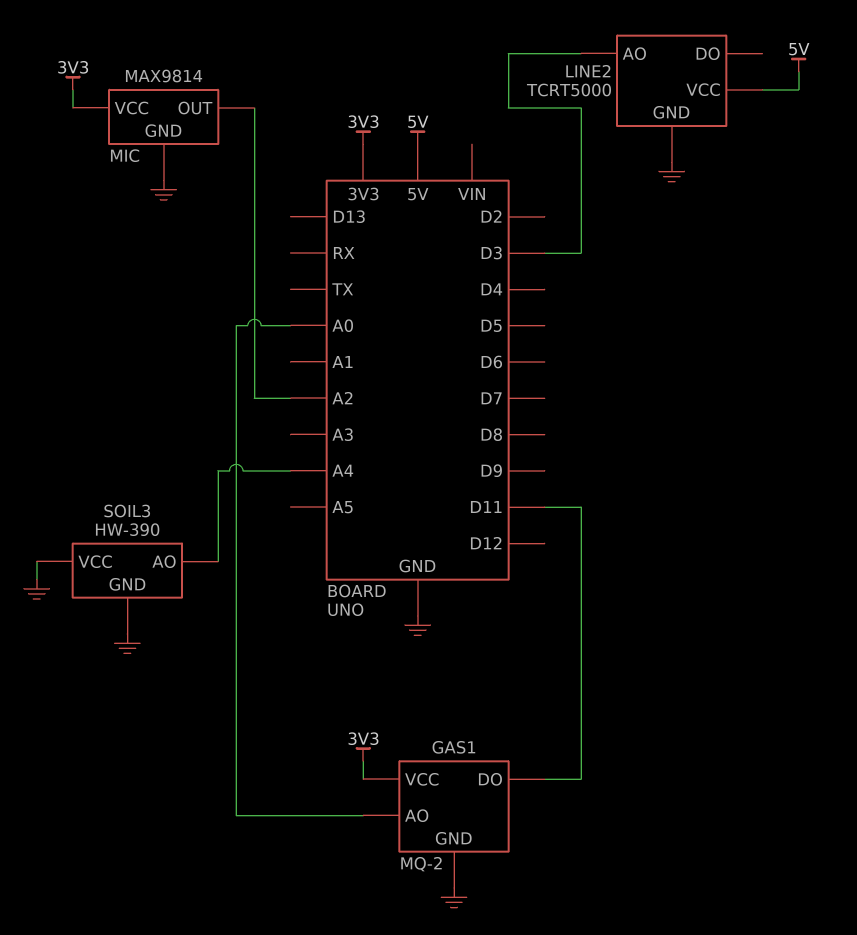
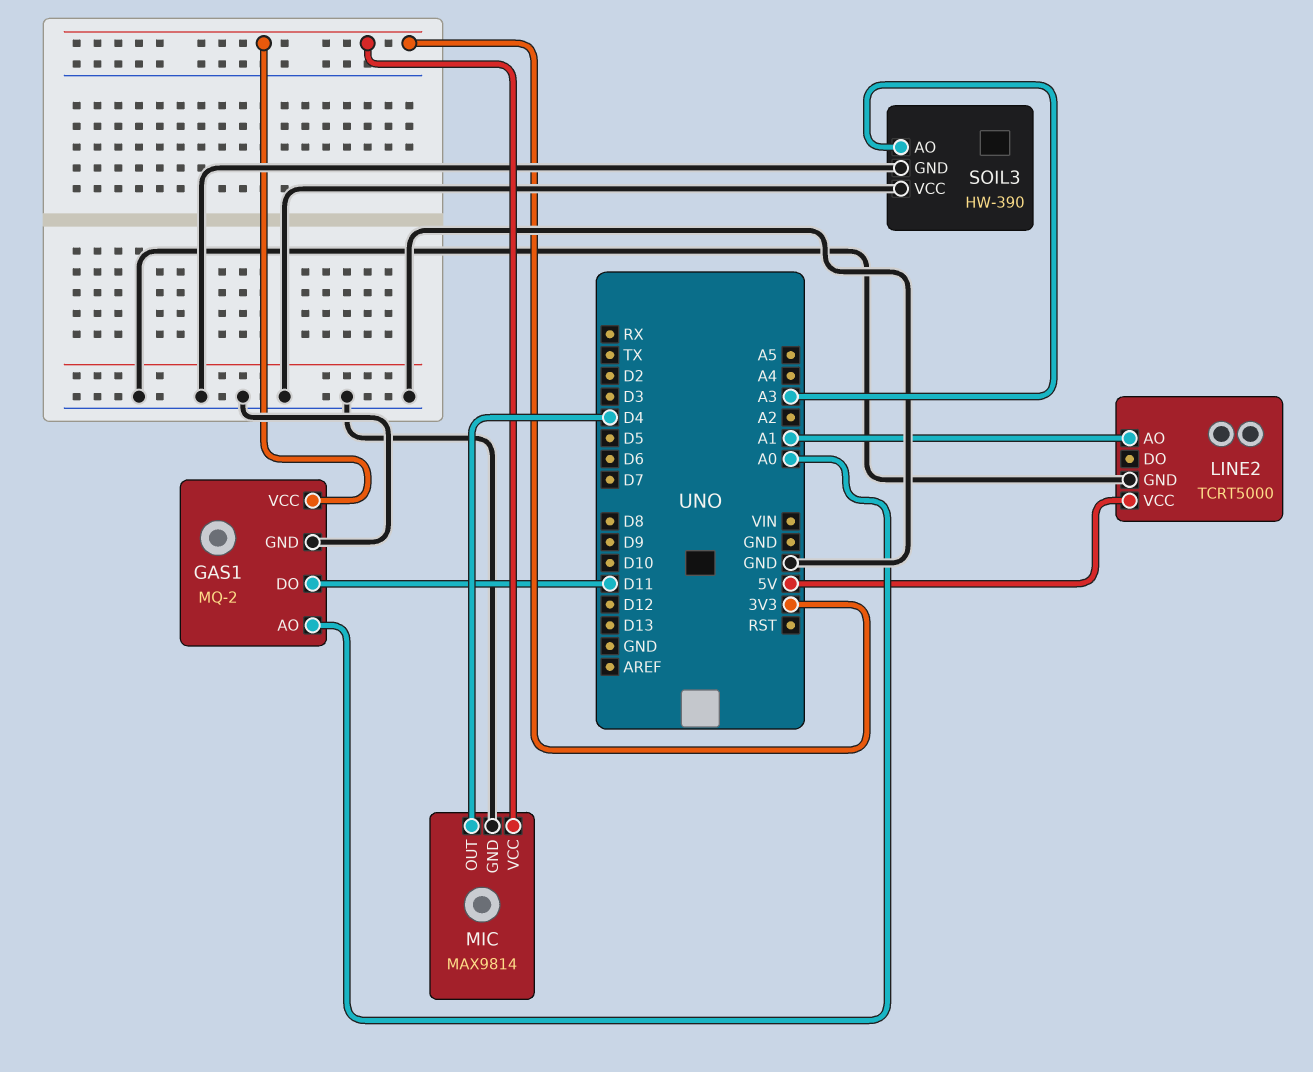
LINE2 pin AO: D3 -> A1
MIC pin OUT: A2 -> D4
SOIL3 pin AO: A4 -> A3

